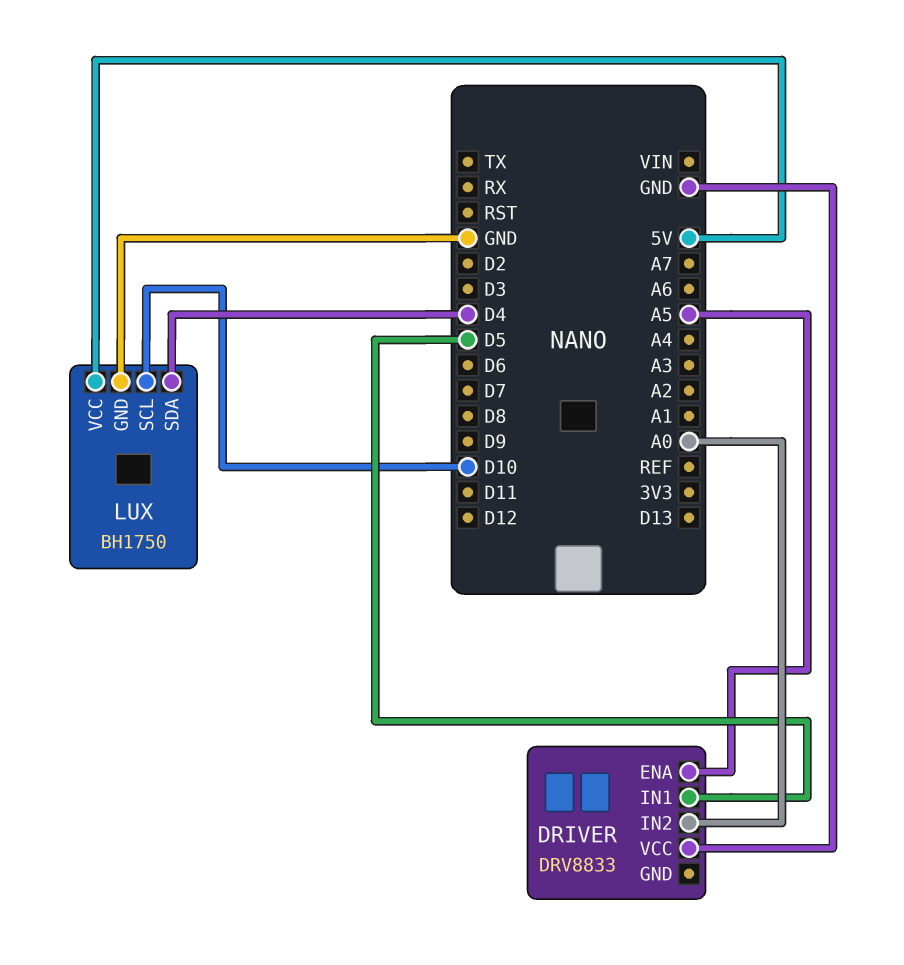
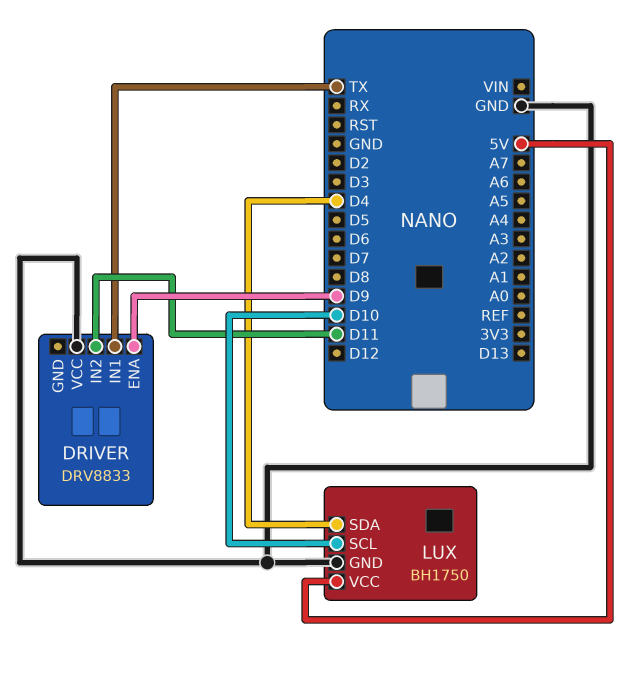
DRIVER pin ENA: A5 -> D9
DRIVER pin IN1: D5 -> TX
DRIVER pin IN2: A0 -> D11

